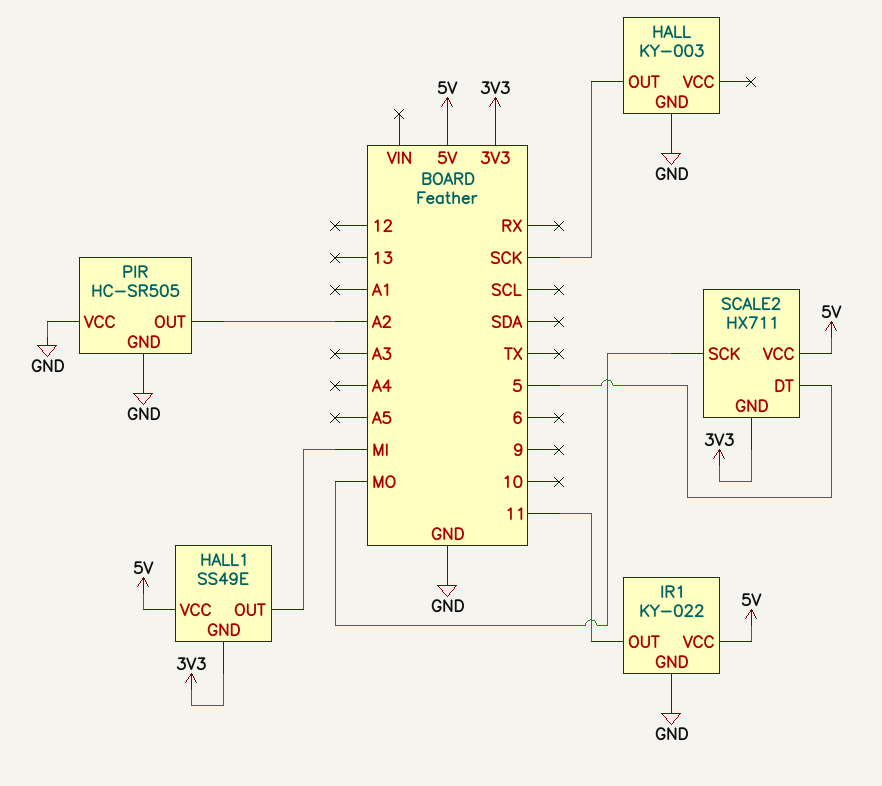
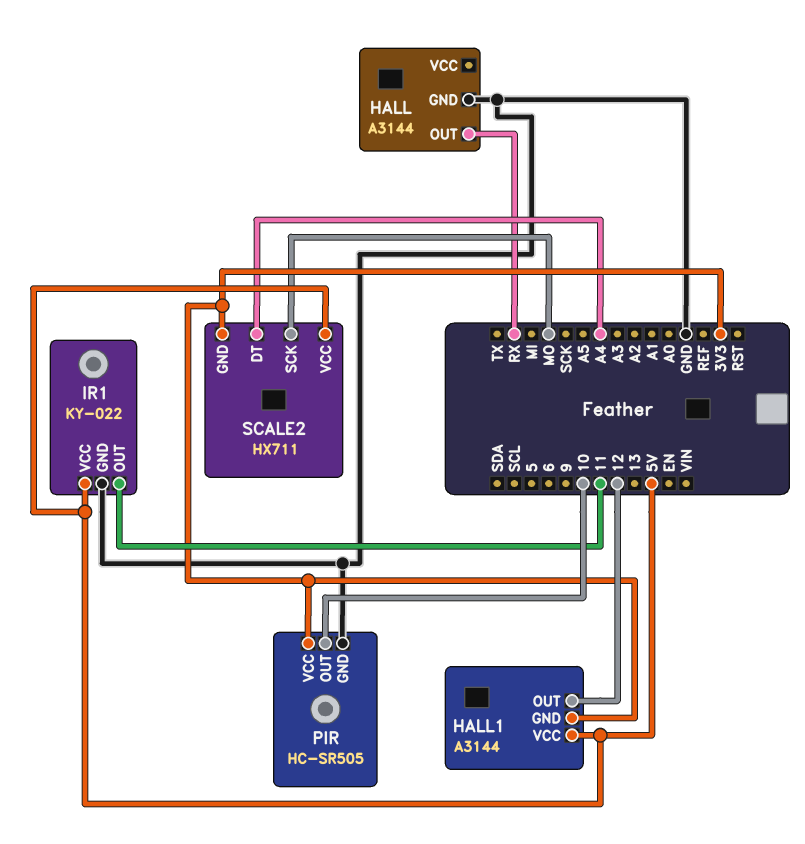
HALL: KY-003 -> A3144
HALL pin OUT: SCK -> RX
HALL1: SS49E -> A3144
HALL1 pin OUT: MI -> 12
PIR pin OUT: A2 -> 10
PIR pin VCC: GND -> 3V3
SCALE2 pin DT: 5 -> A4

